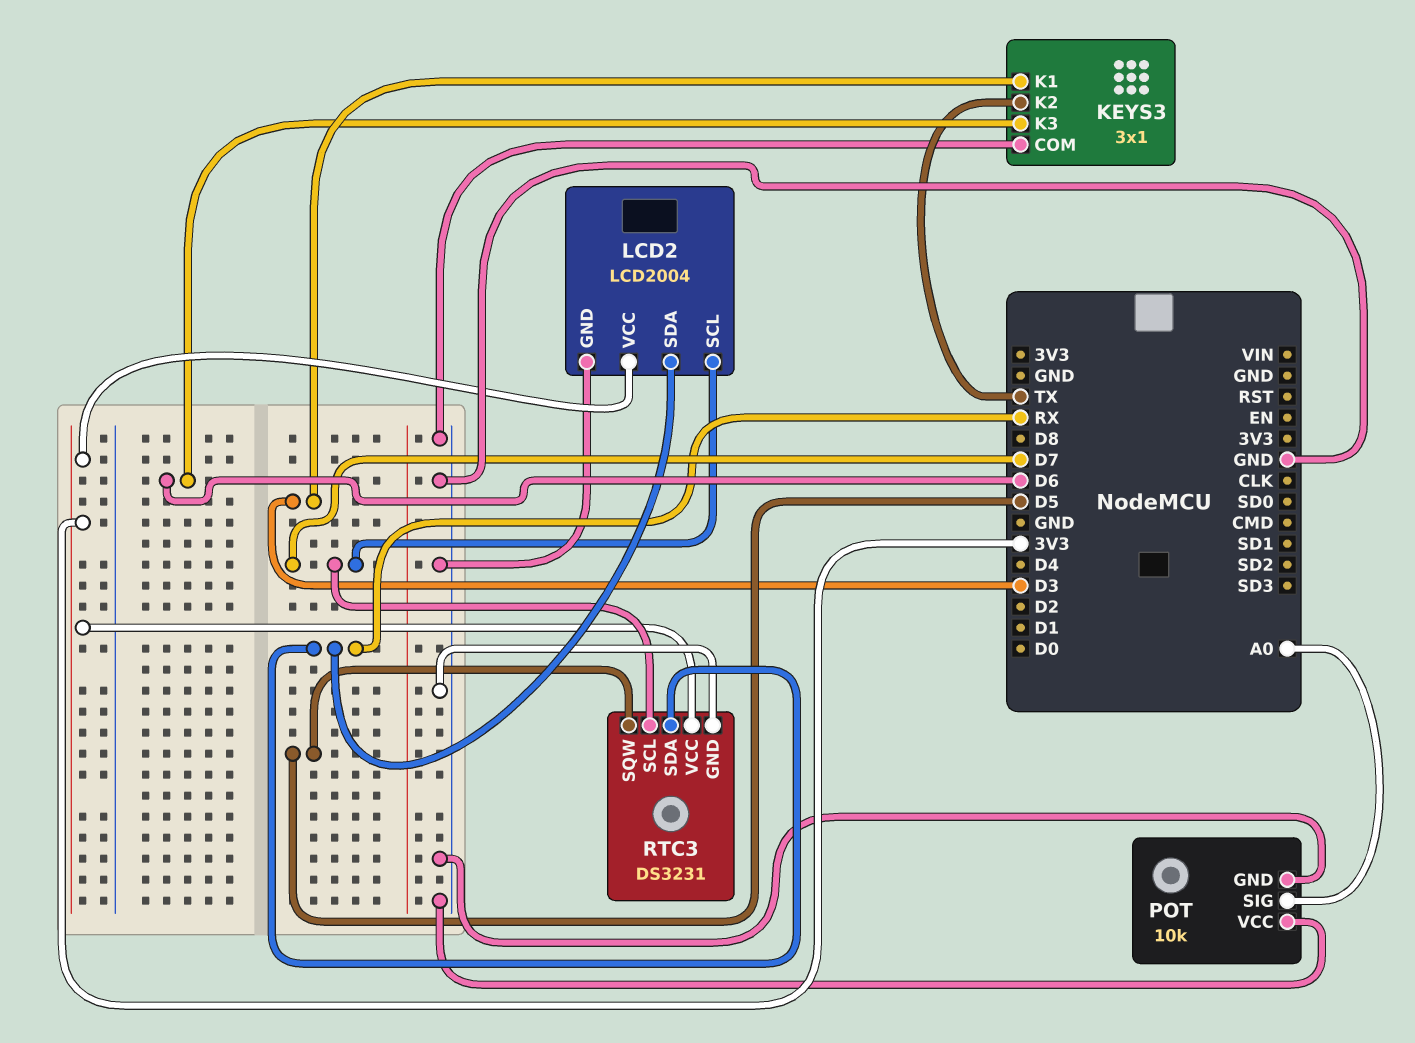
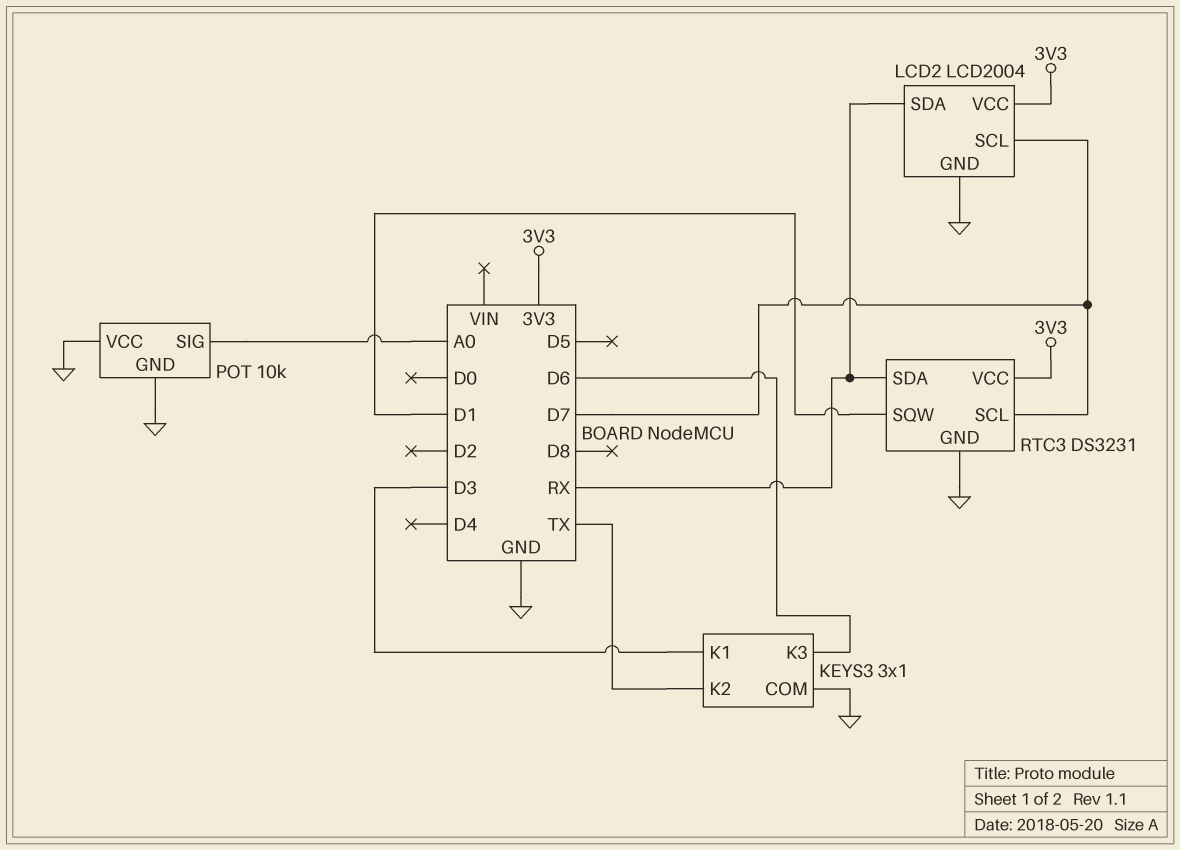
RTC3 pin SQW: D5 -> D1

